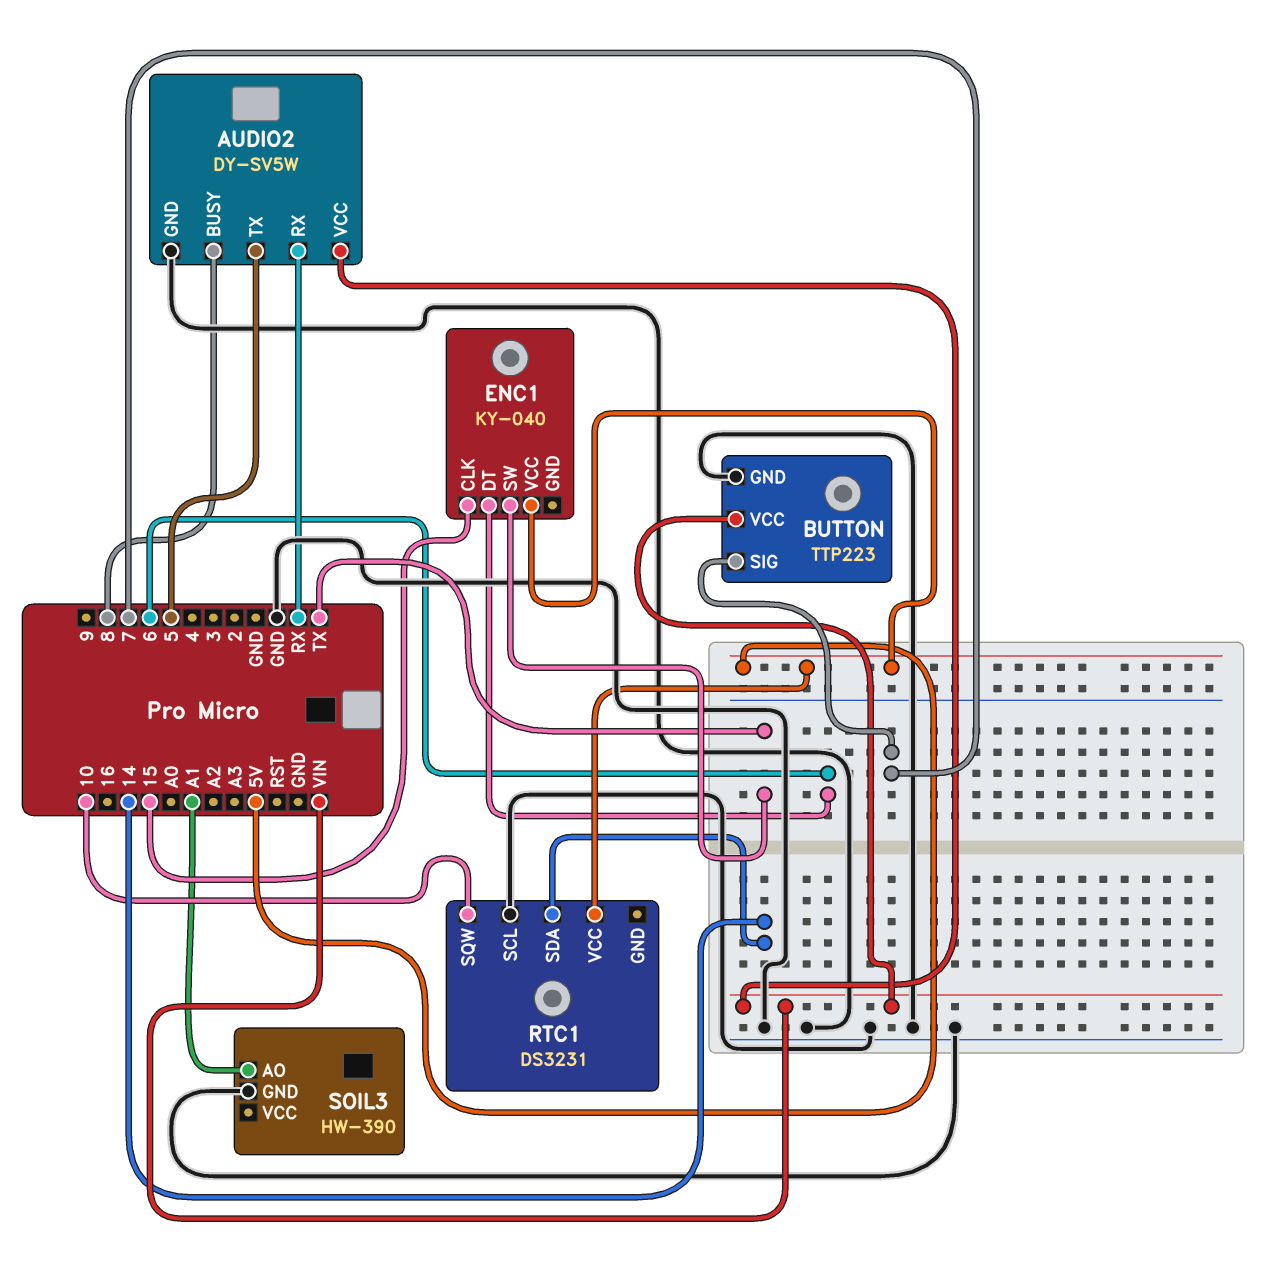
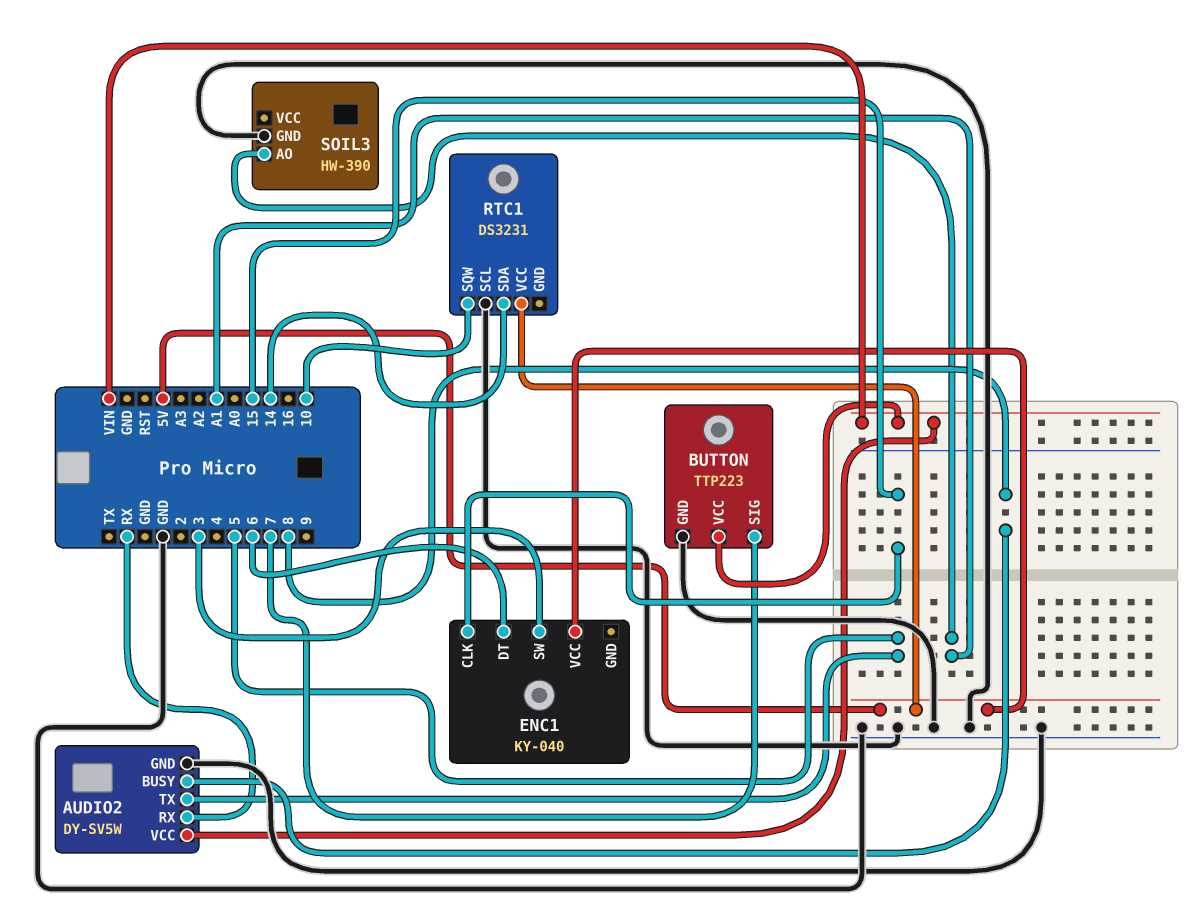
ENC1 pin SW: TX -> 3

